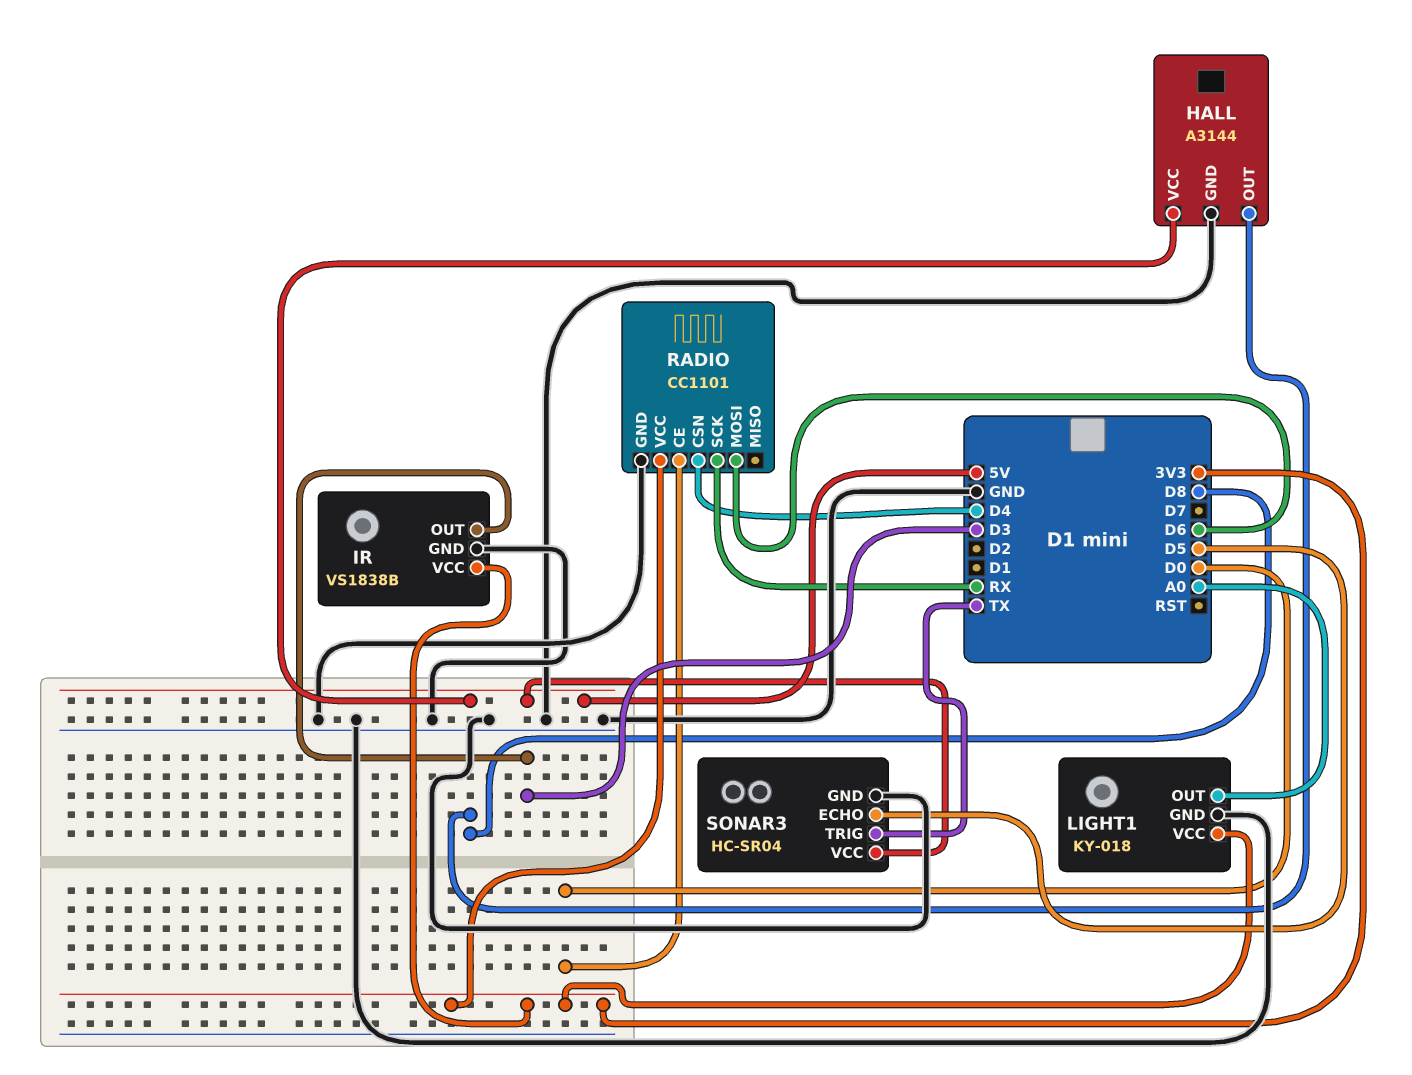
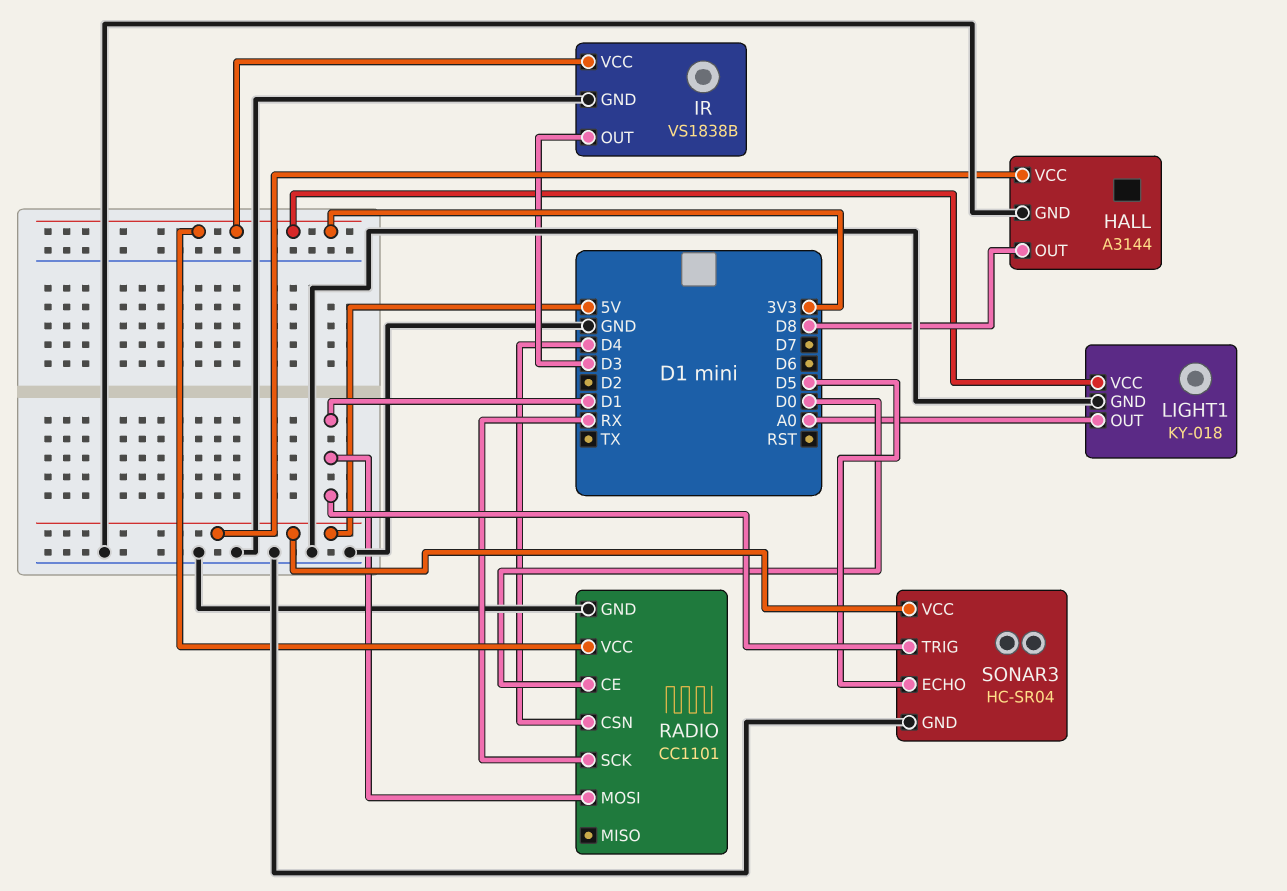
RADIO pin MOSI: D6 -> D1
SONAR3 pin TRIG: TX -> D1

